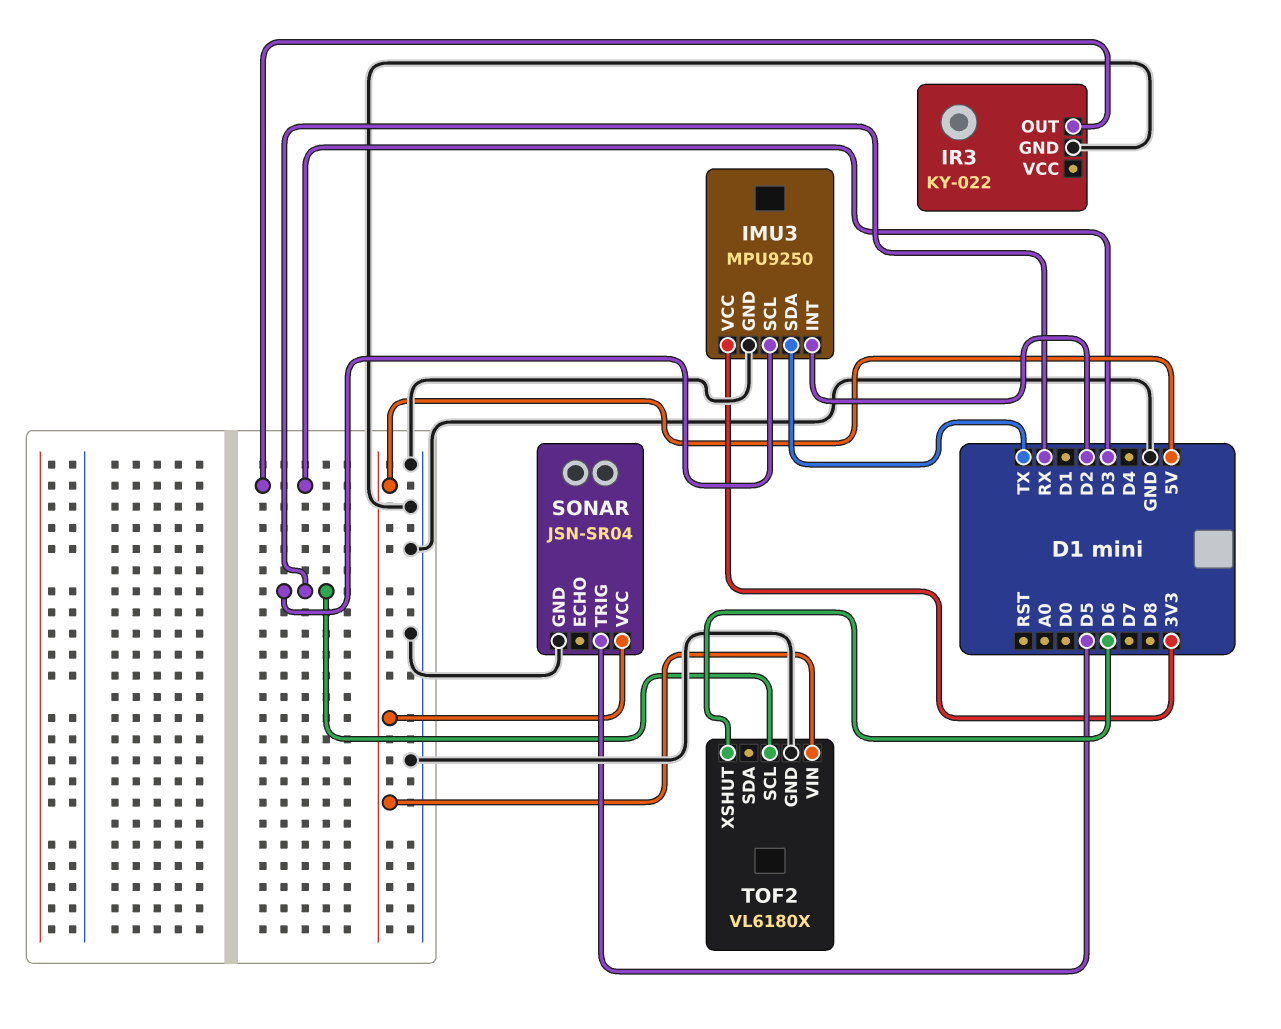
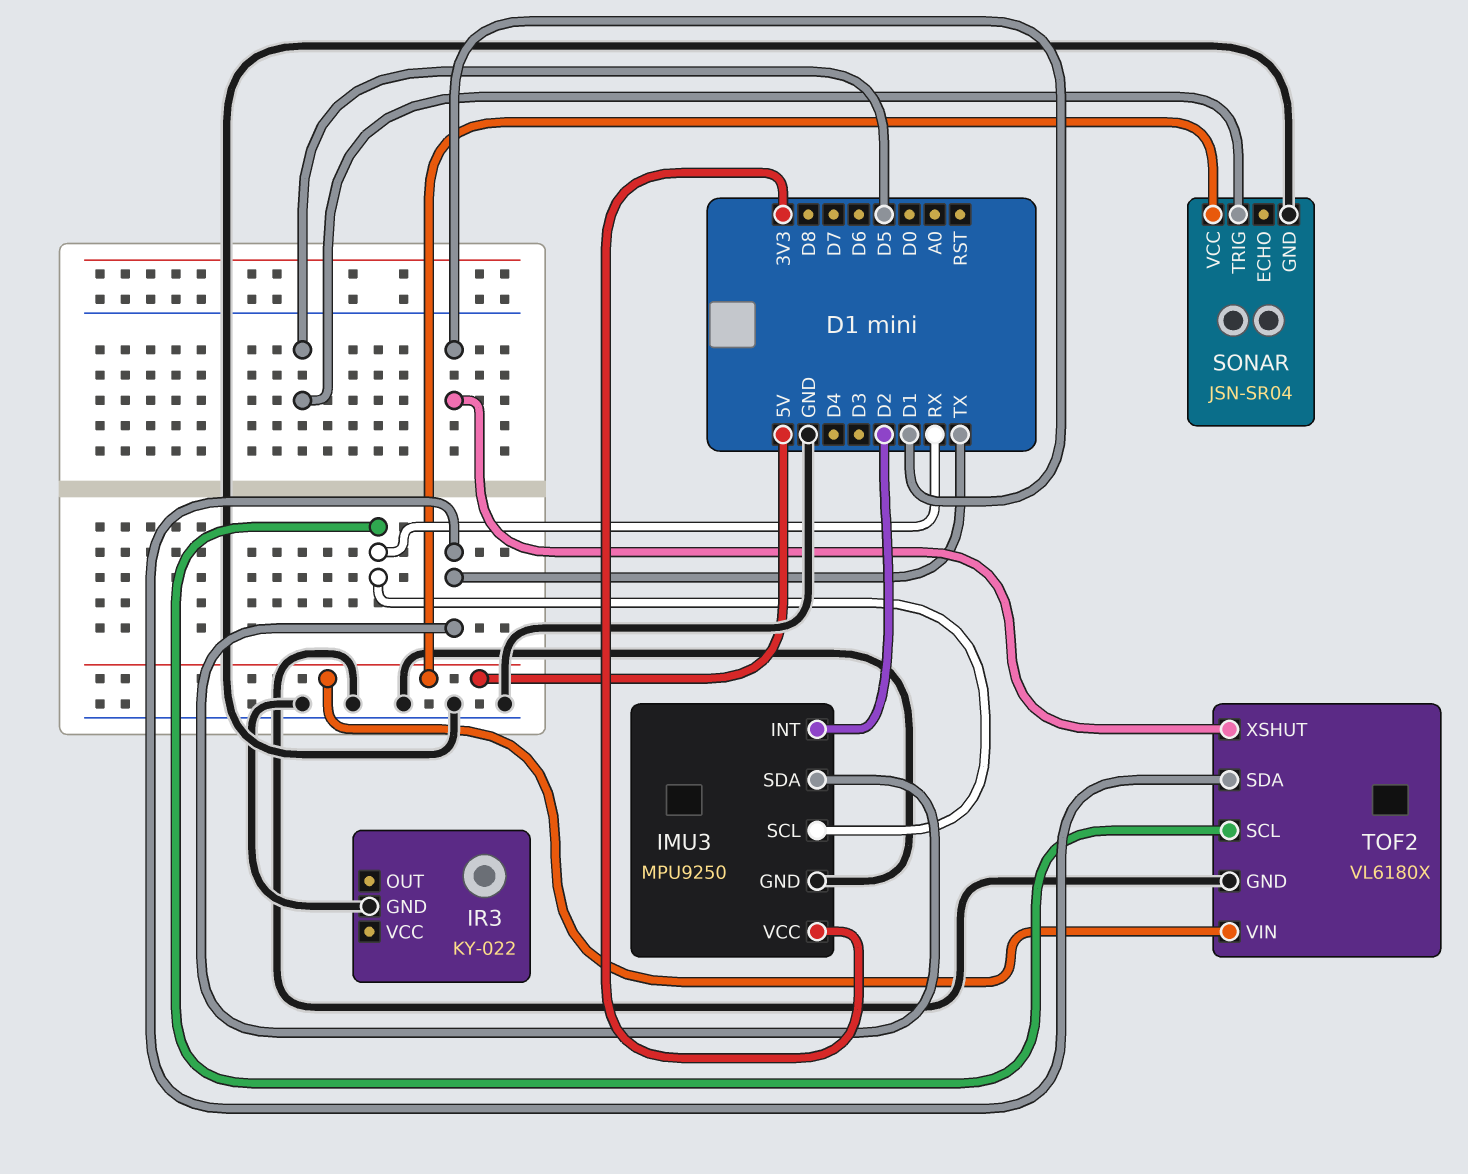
IR3 pin OUT: D3 -> none
TOF2 pin SDA: none -> TX
TOF2 pin XSHUT: D6 -> D1

